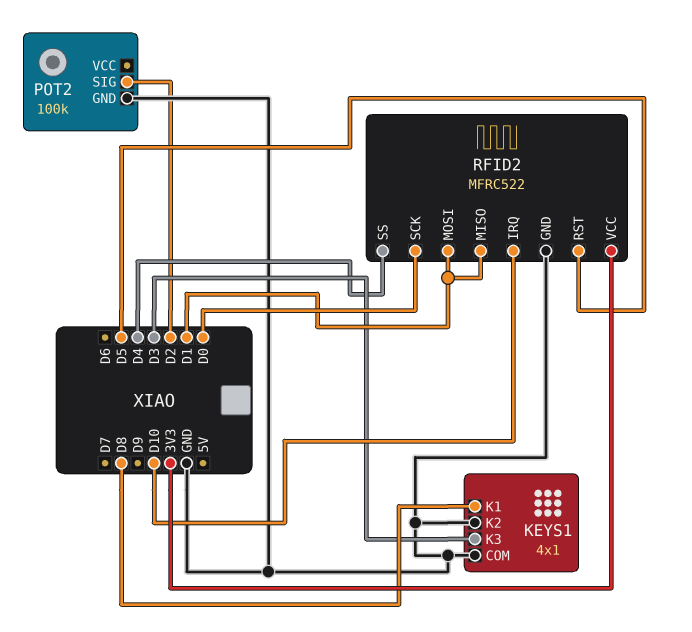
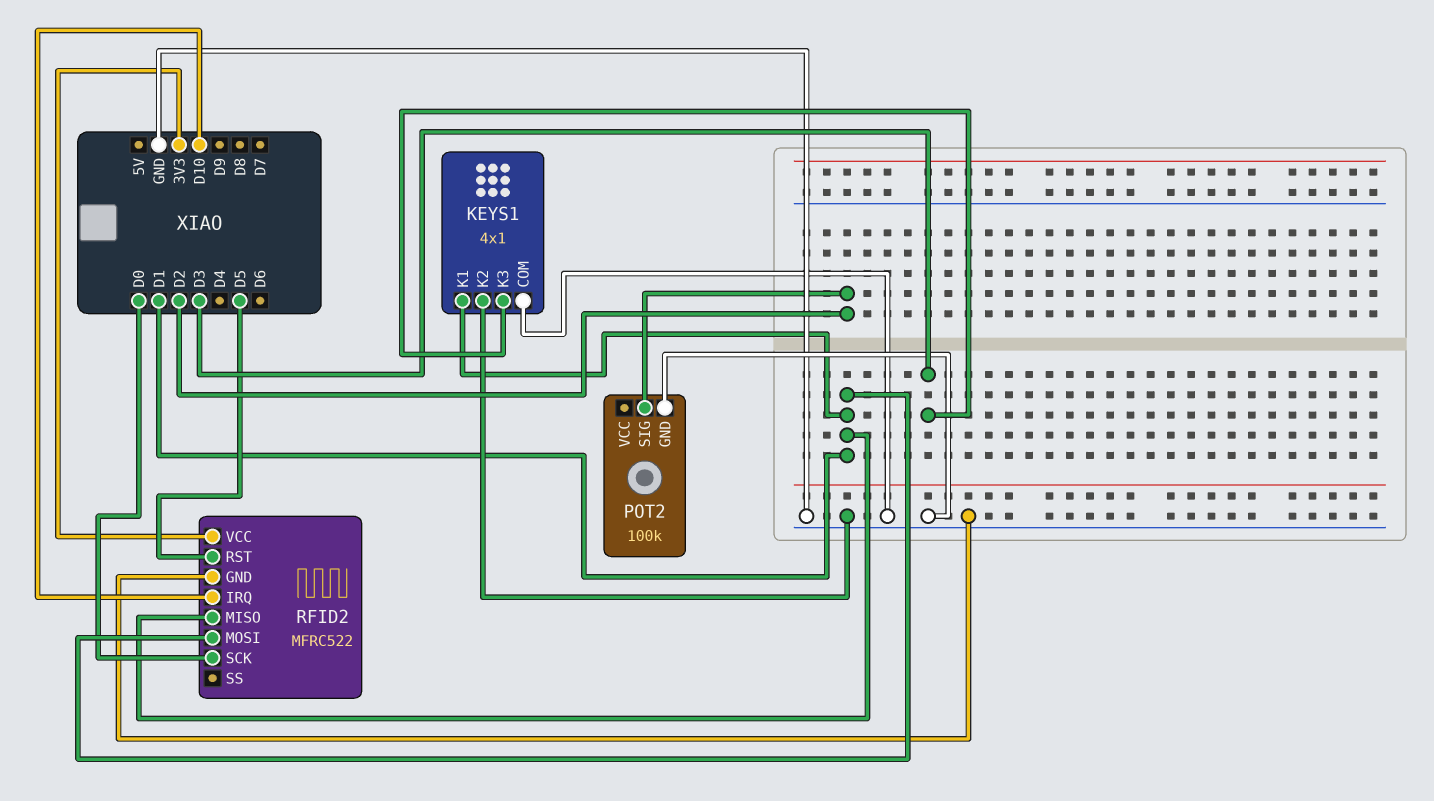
KEYS1 pin K1: D8 -> D1
RFID2 pin SS: D4 -> none

